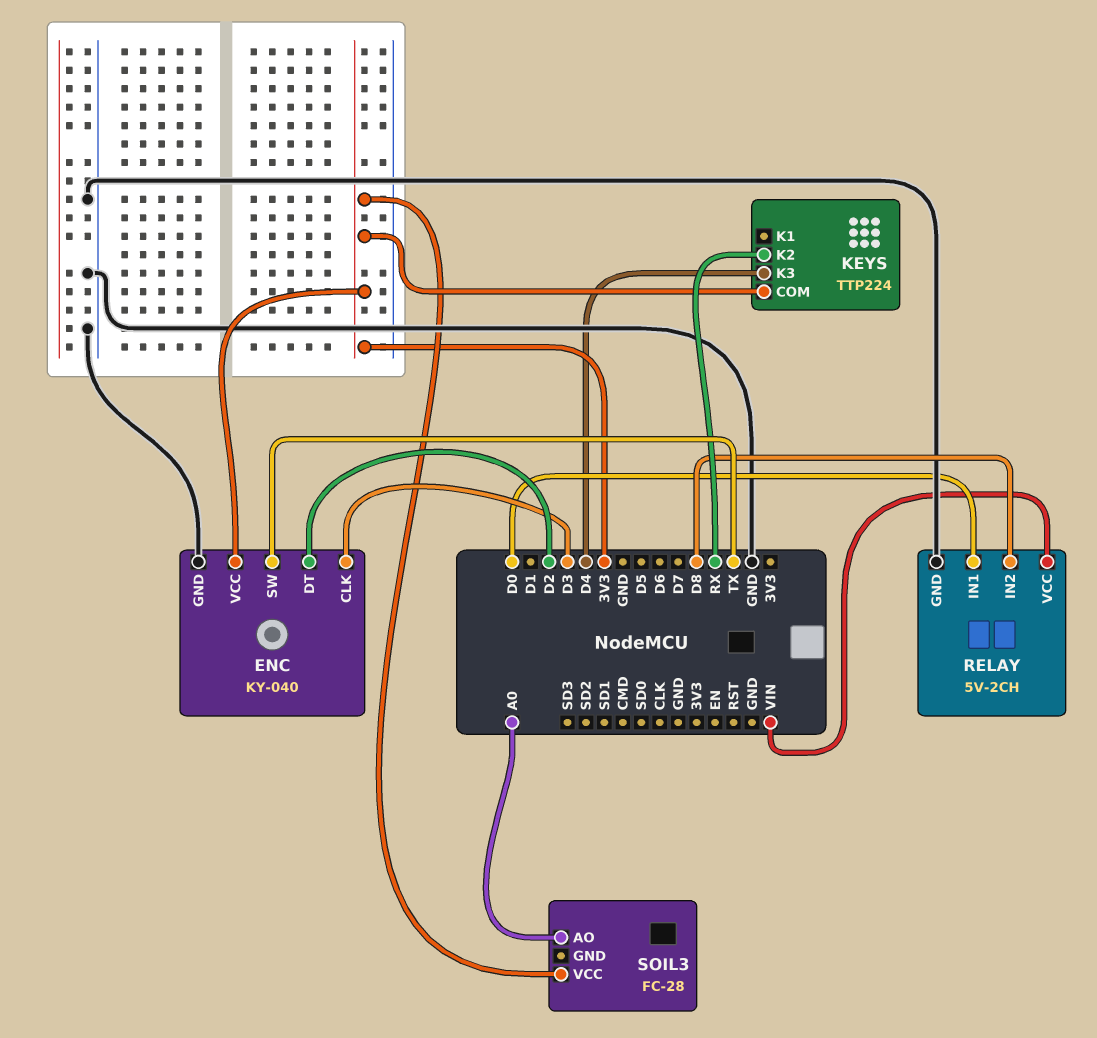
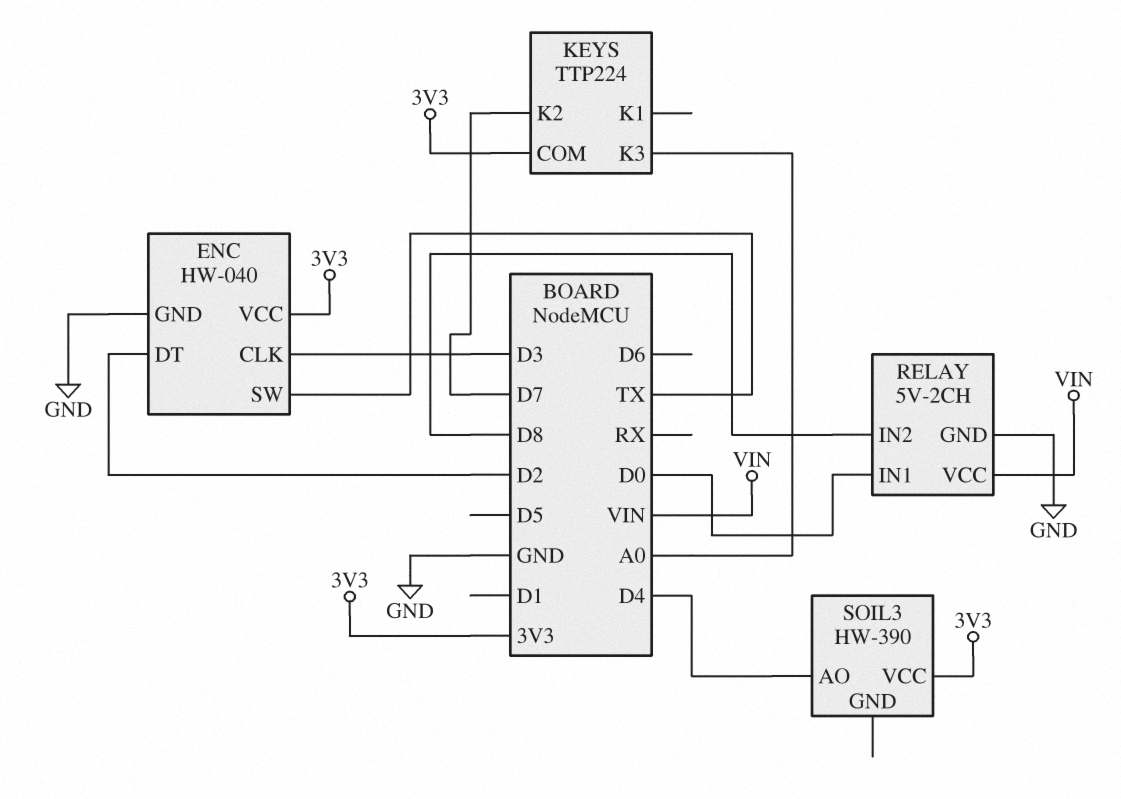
ENC: KY-040 -> HW-040
KEYS pin K2: RX -> D7
KEYS pin K3: D4 -> A0
SOIL3: FC-28 -> HW-390
SOIL3 pin AO: A0 -> D4

